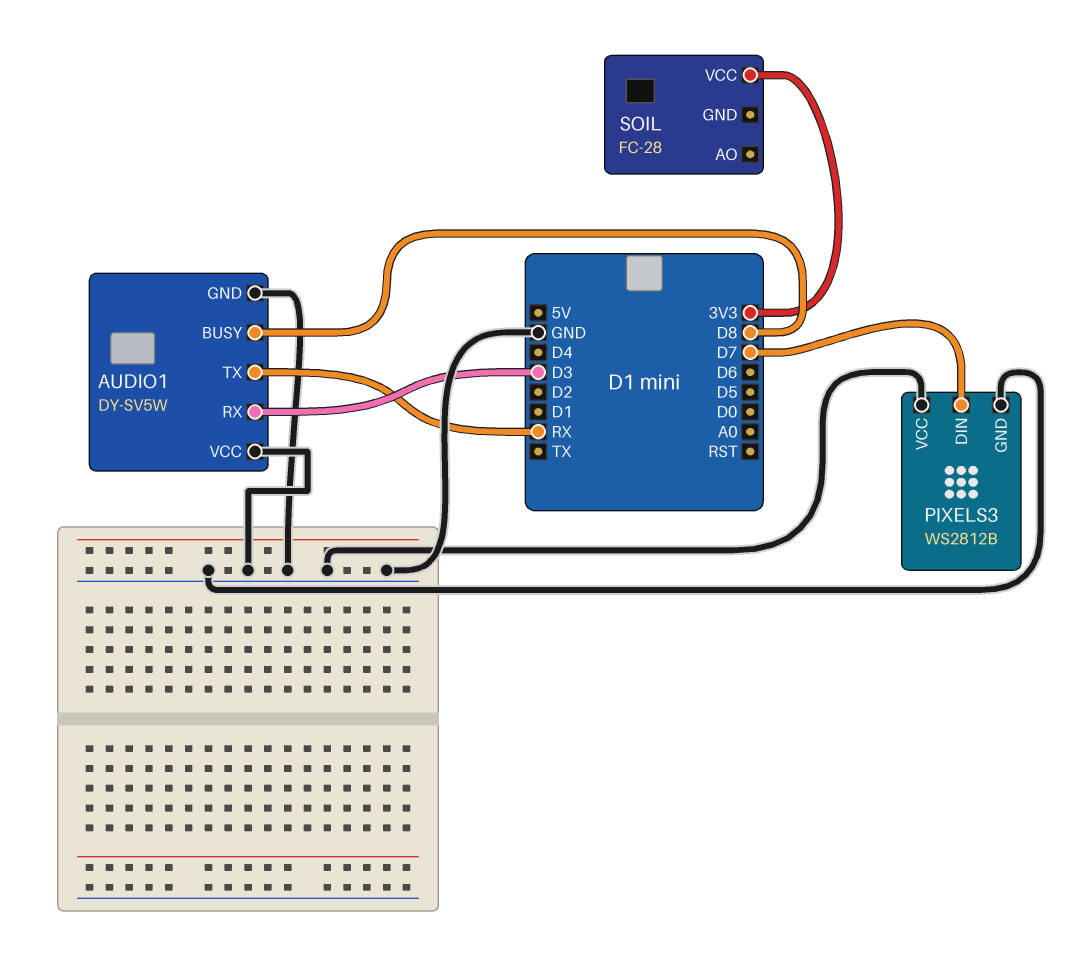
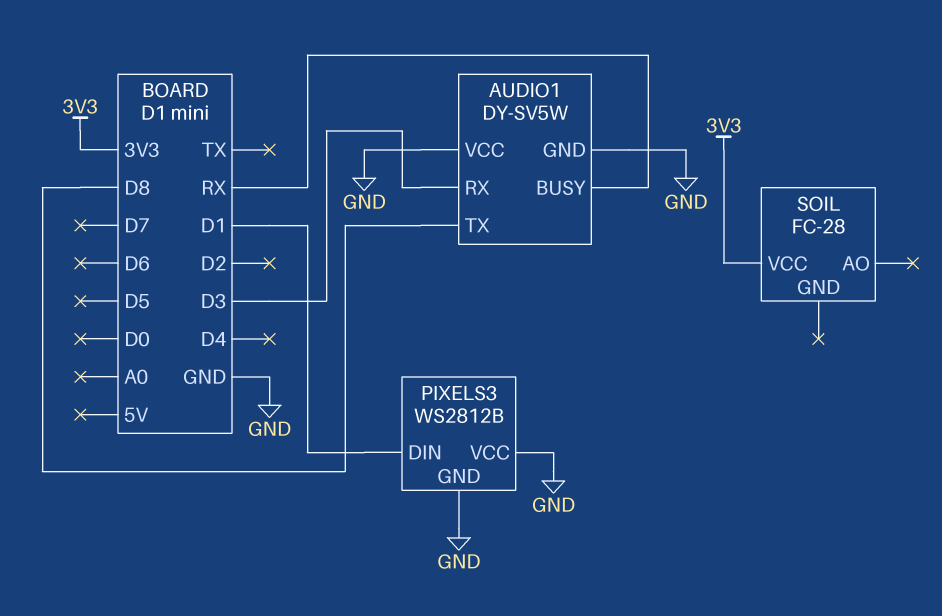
AUDIO1 pin BUSY: D8 -> RX
AUDIO1 pin TX: RX -> D8
PIXELS3 pin DIN: D7 -> D1

